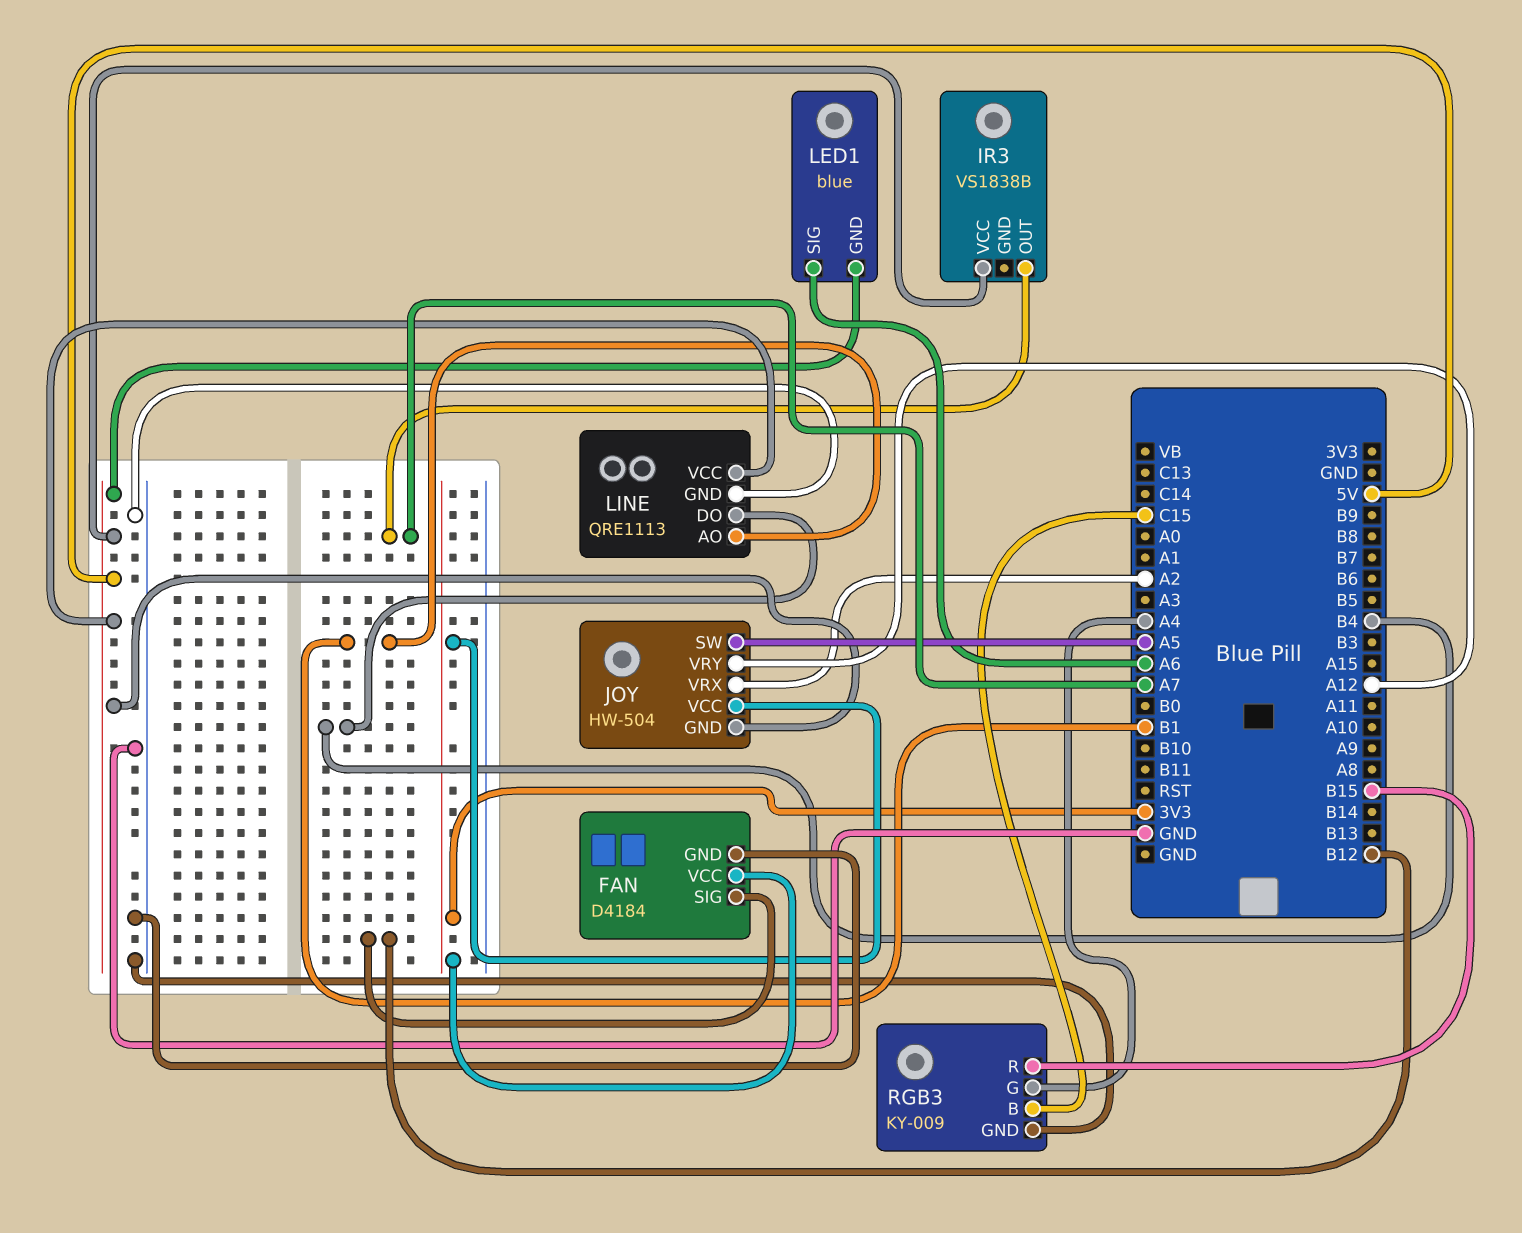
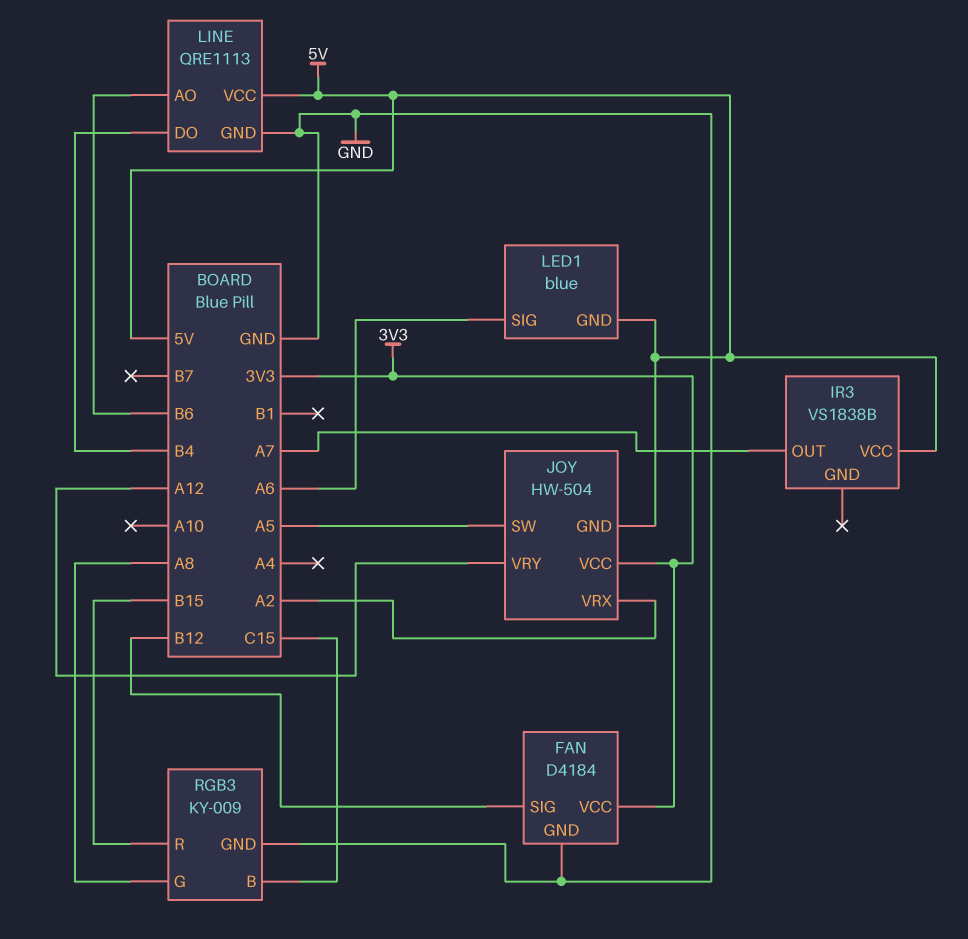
LINE pin AO: B1 -> B6
RGB3 pin G: A4 -> A8

